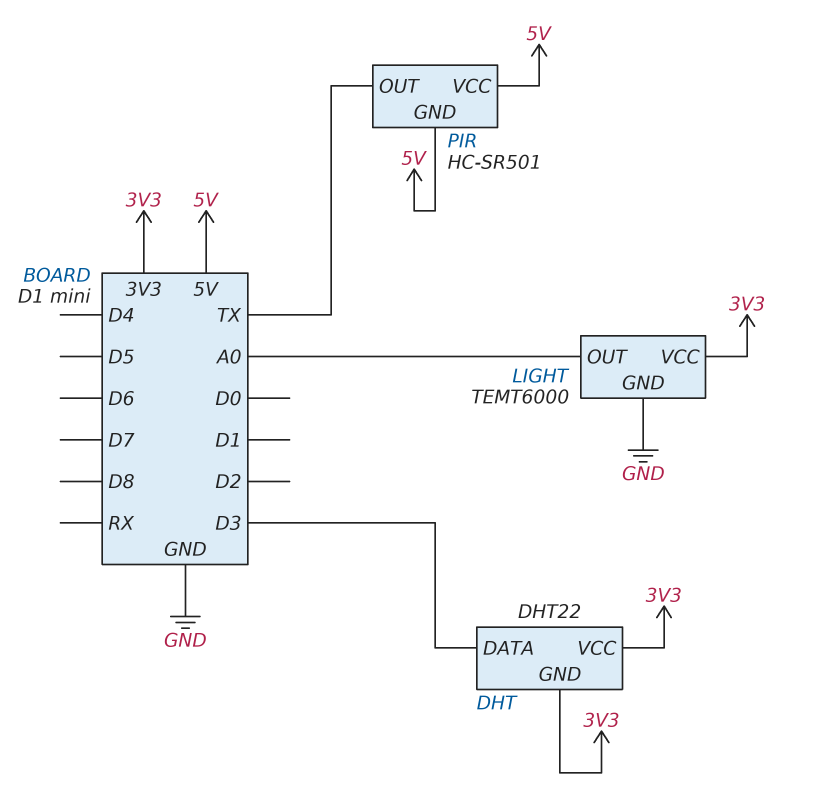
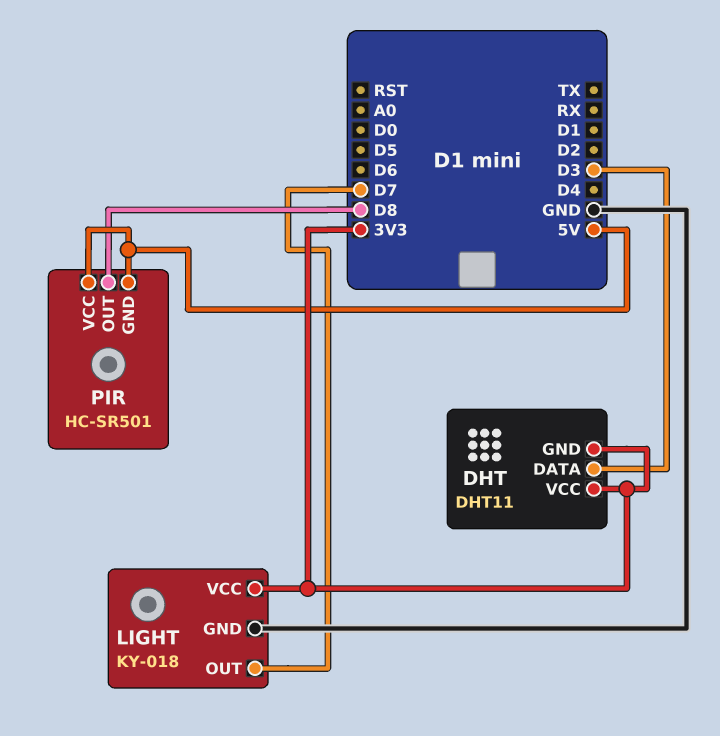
DHT: DHT22 -> DHT11
LIGHT: TEMT6000 -> KY-018
LIGHT pin OUT: A0 -> D7
PIR pin OUT: TX -> D8

